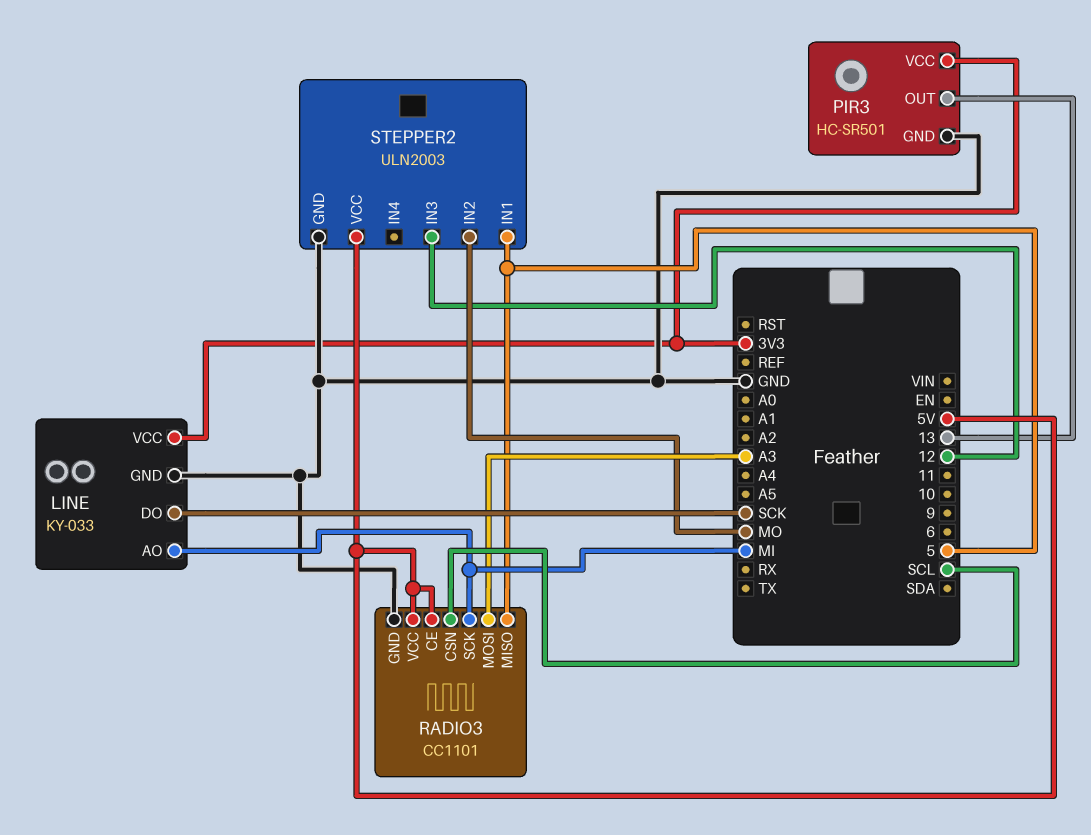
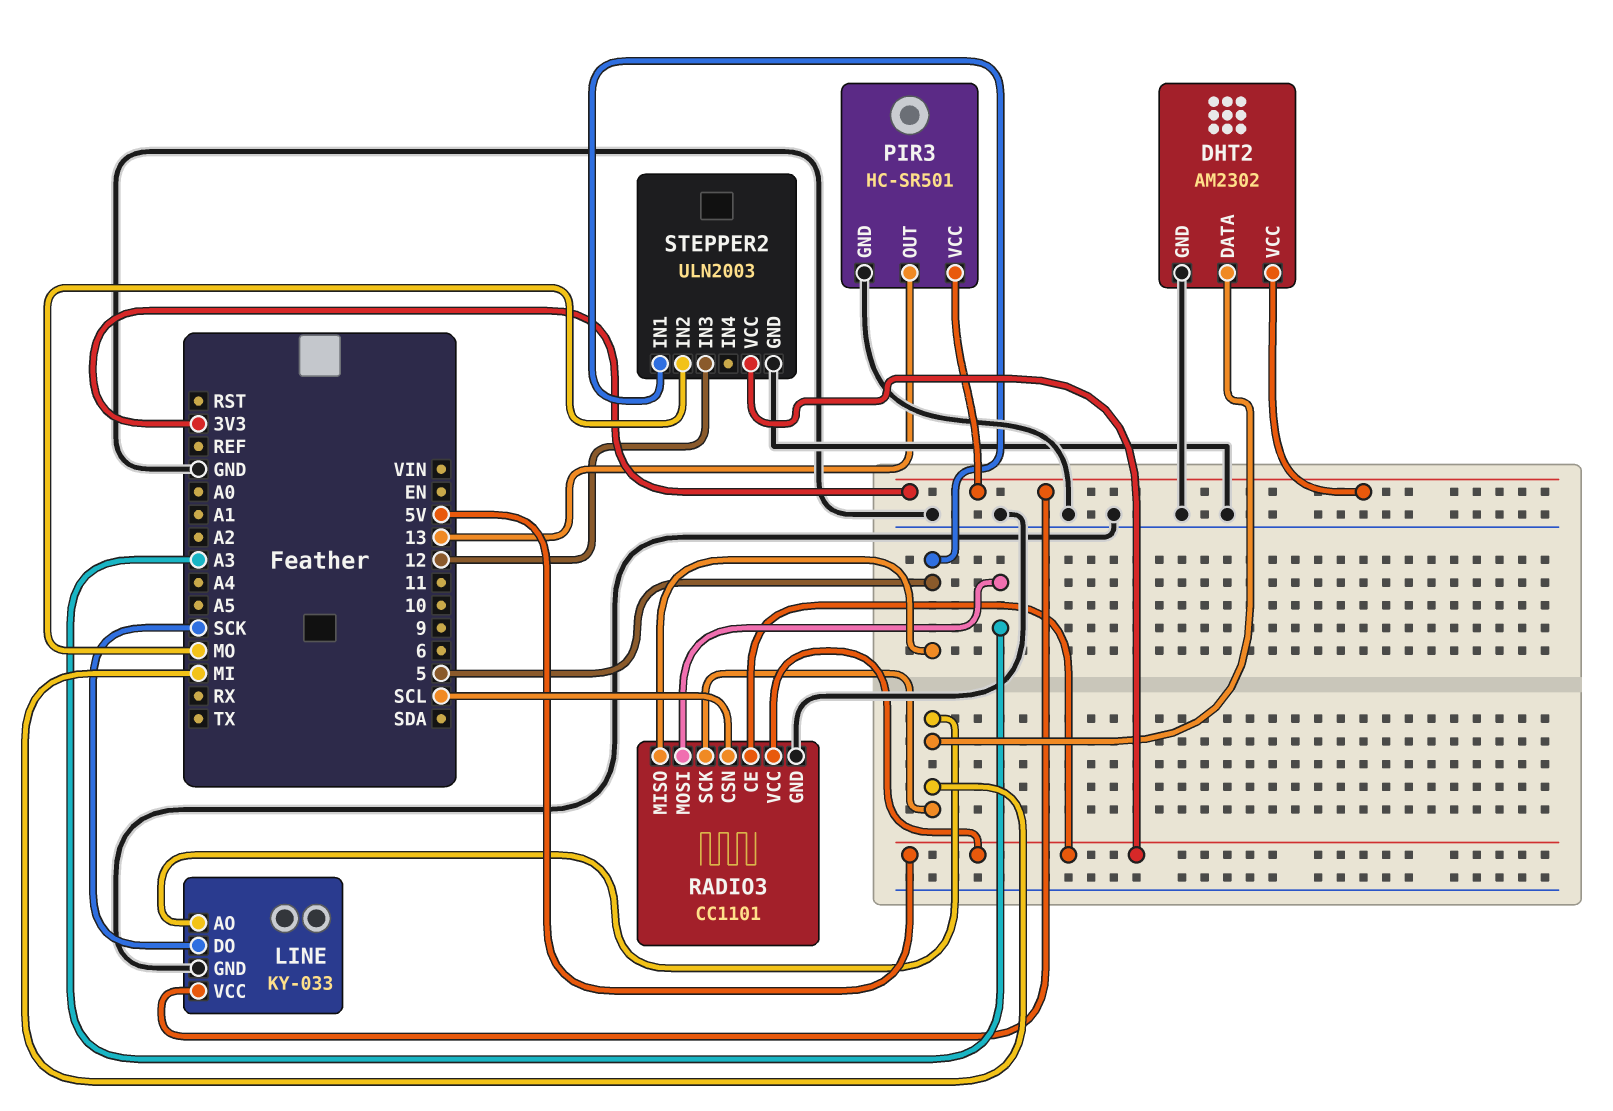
DHT2: none -> AM2302
DHT2 pin DATA: none -> MI
DHT2 pin GND: none -> GND
DHT2 pin VCC: none -> 3V3

